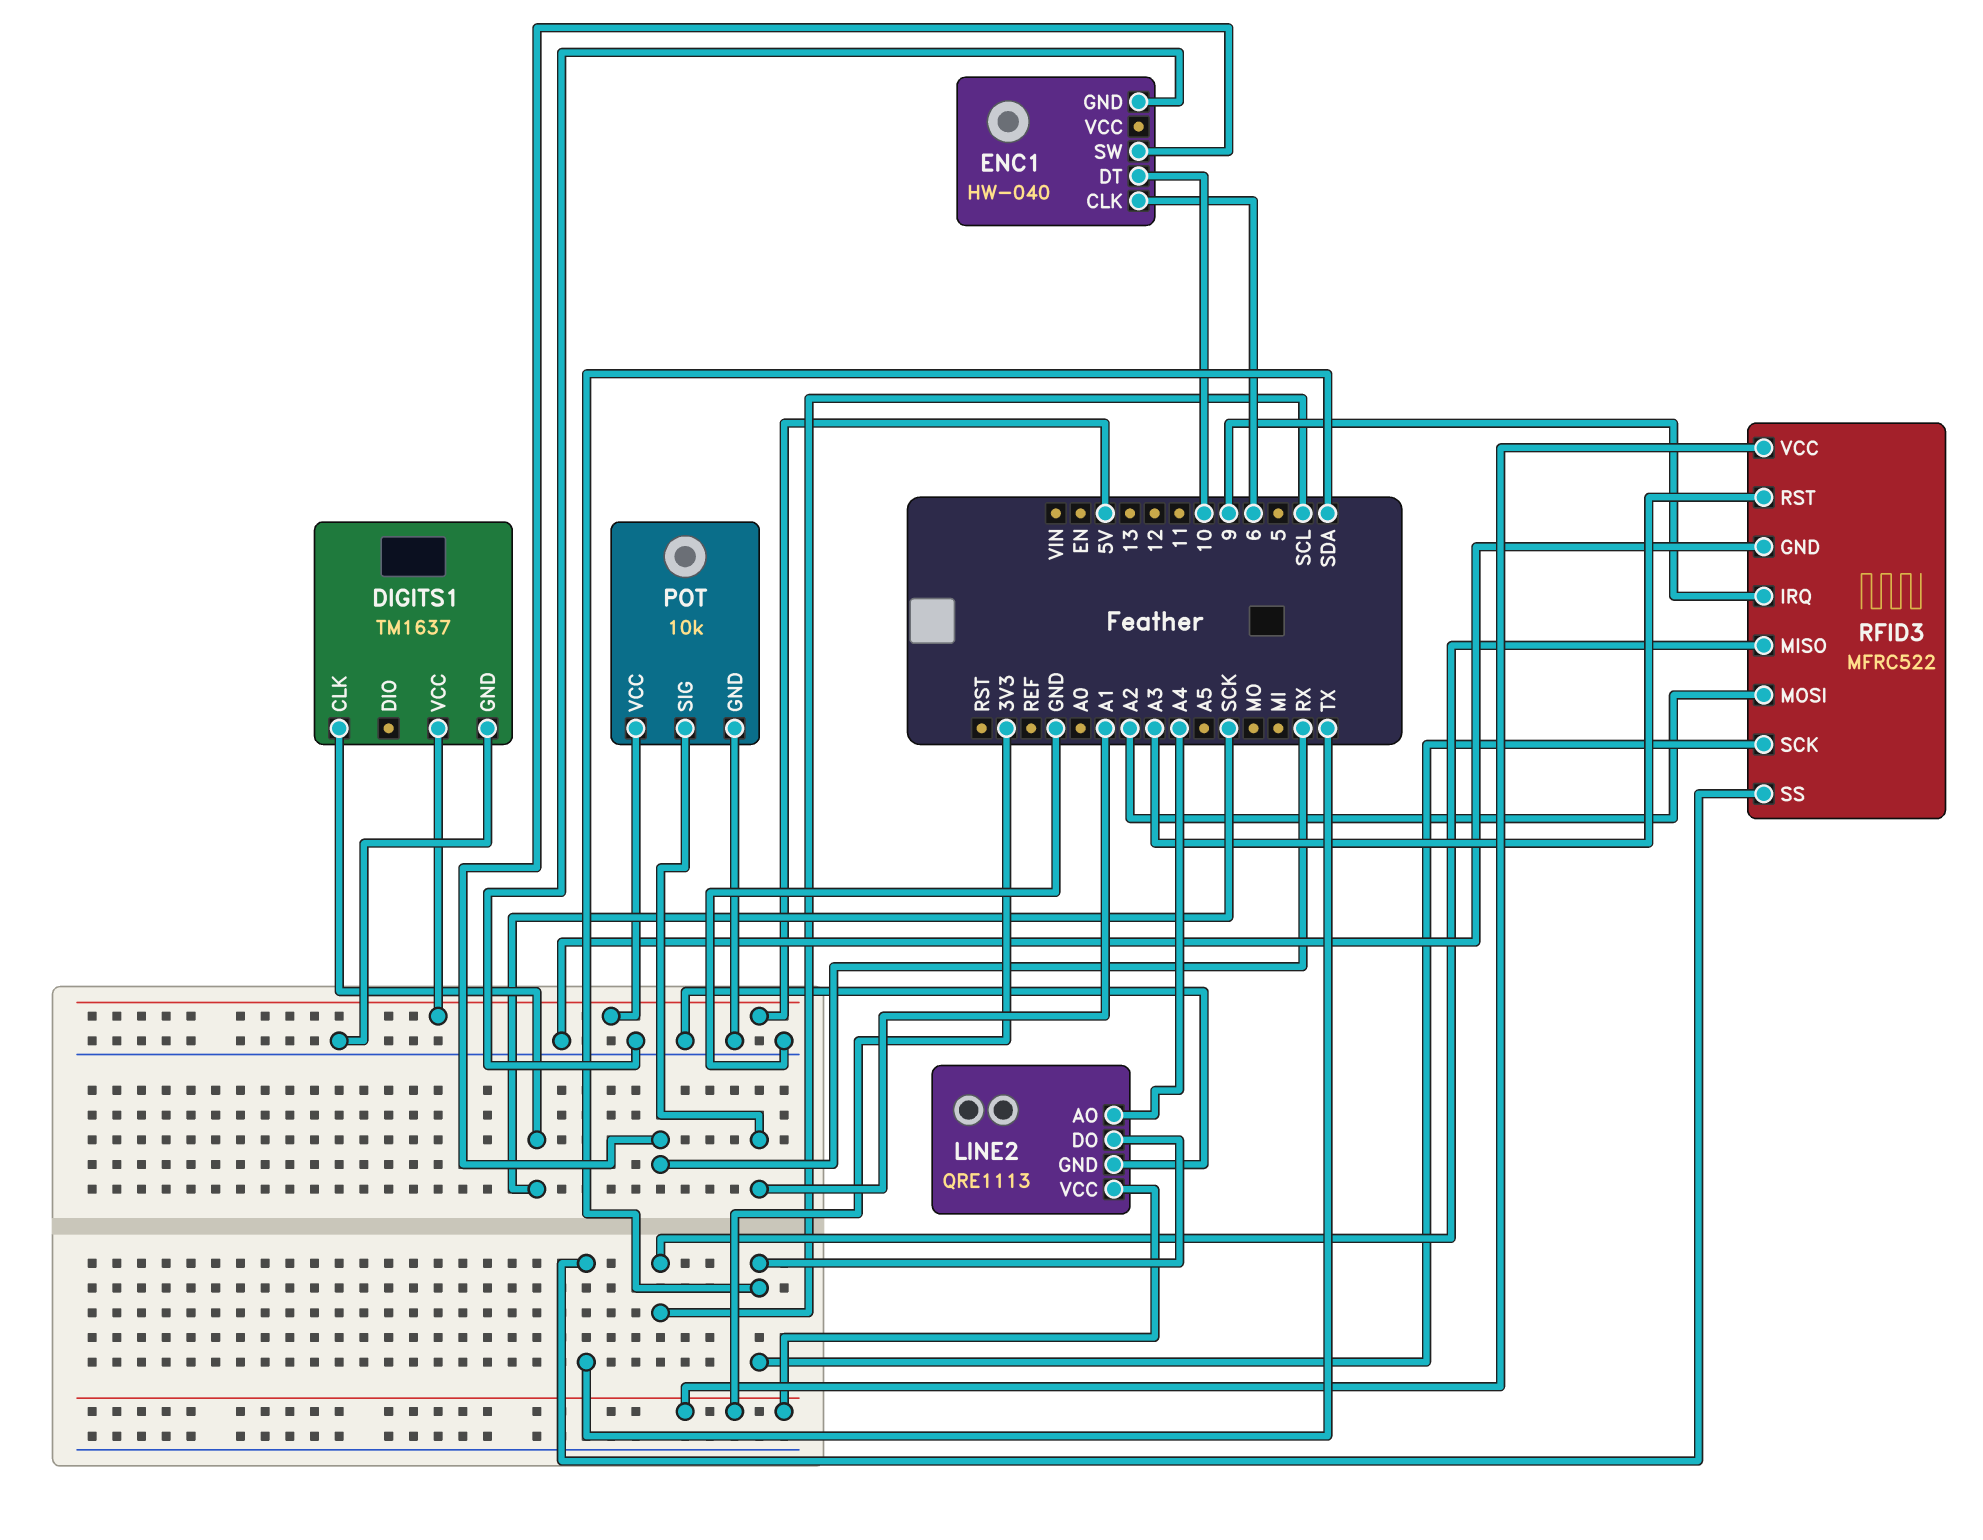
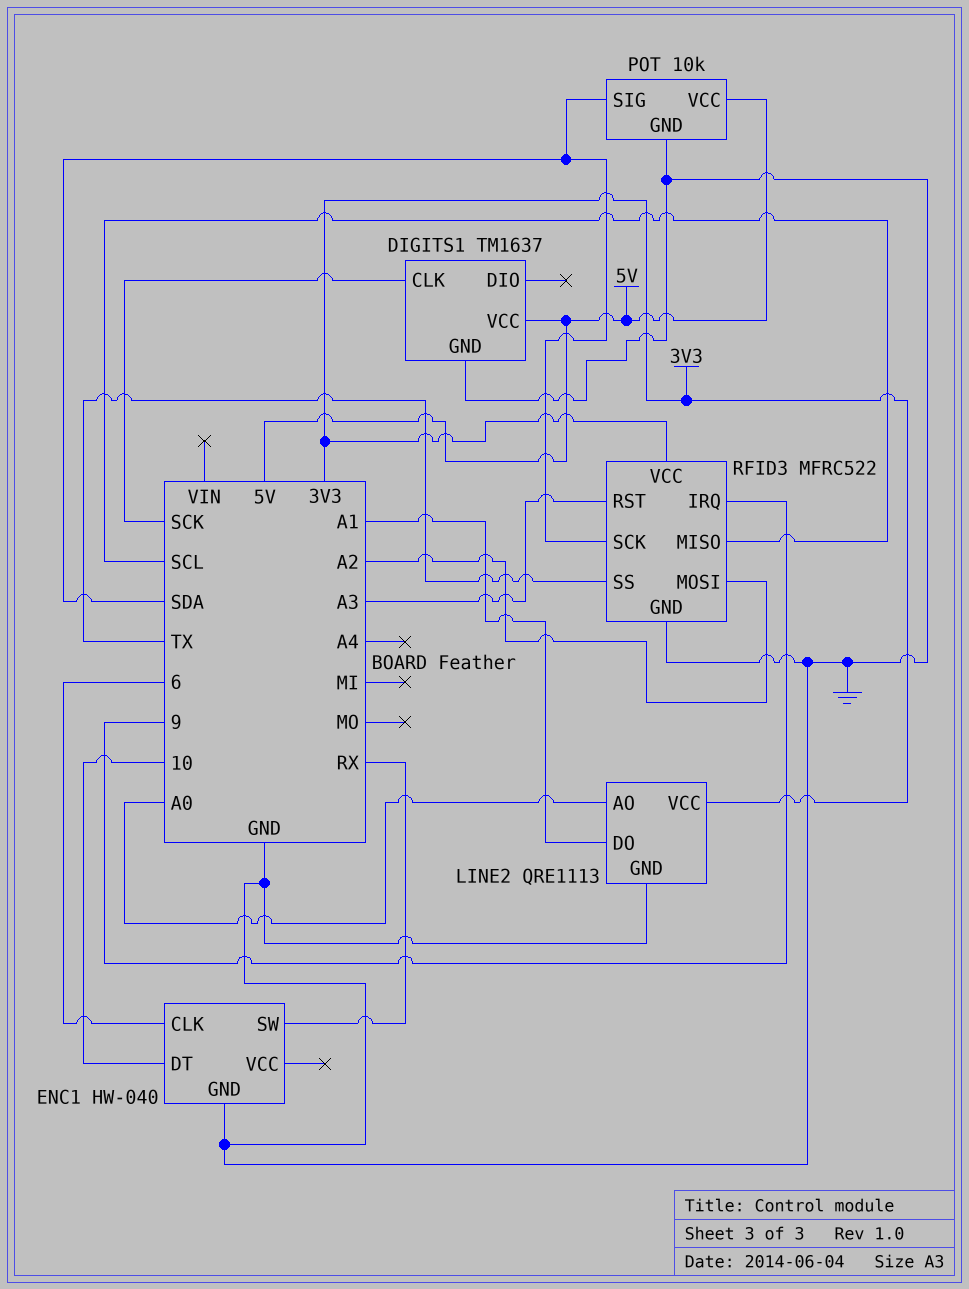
LINE2 pin AO: A4 -> A0
LINE2 pin DO: SDA -> A1
POT pin SIG: A1 -> SDA

